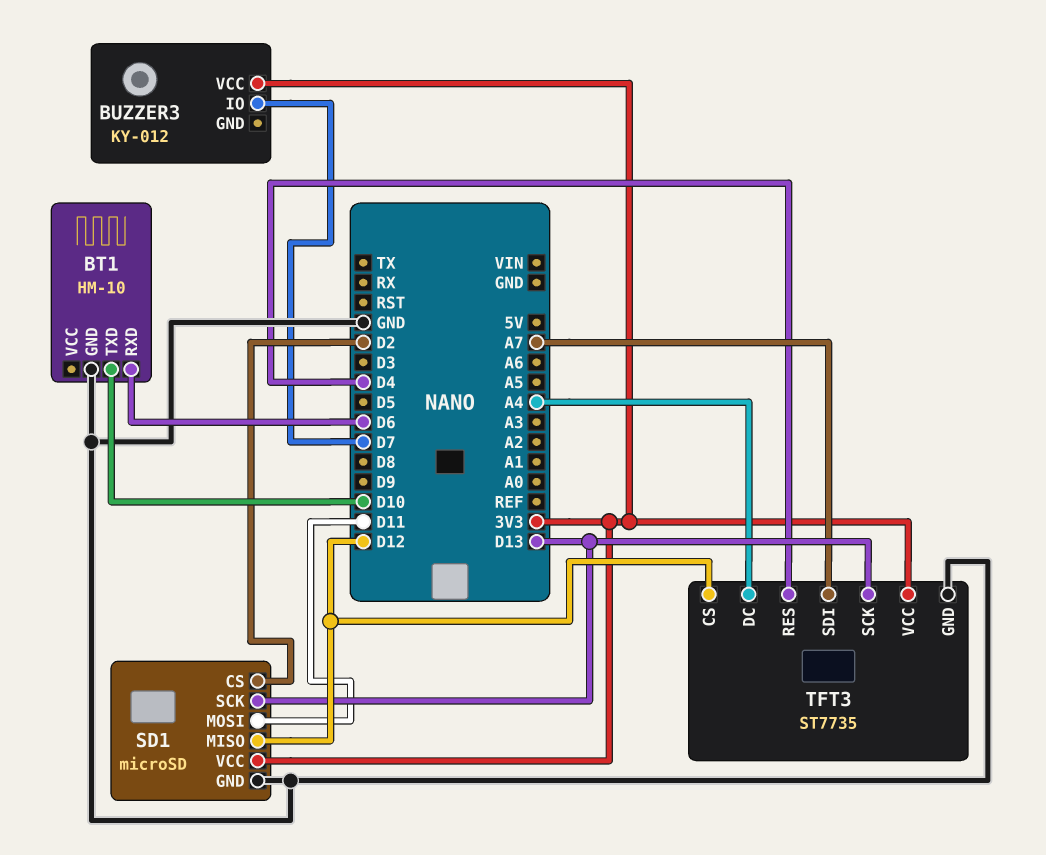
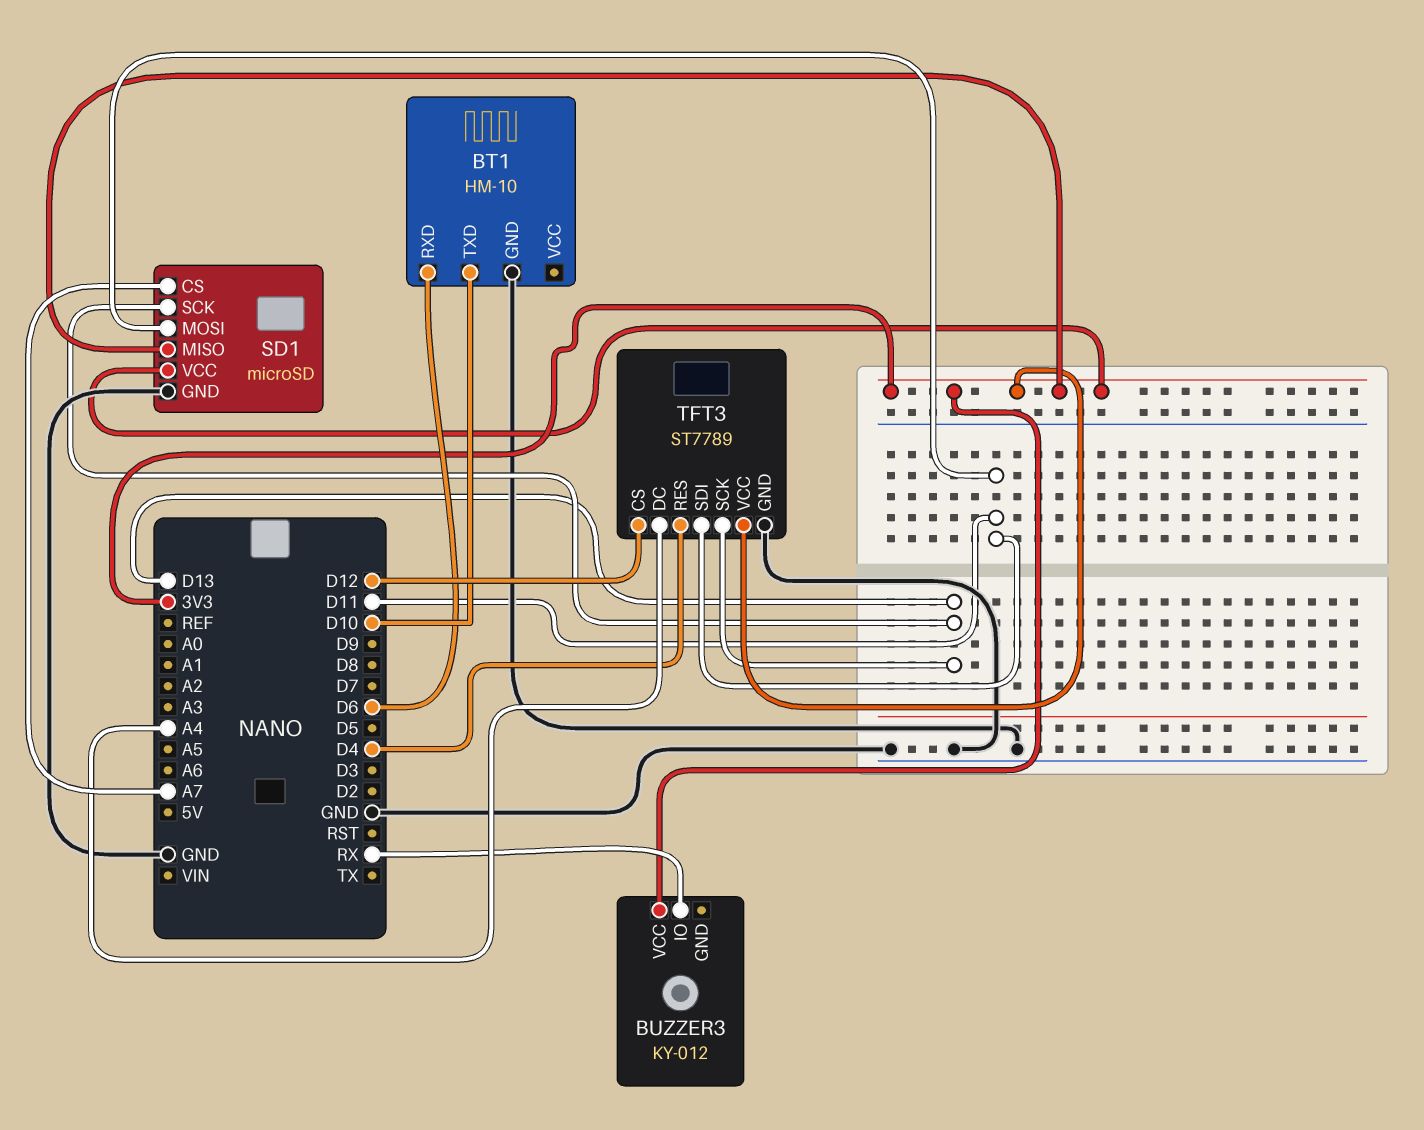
BUZZER3 pin IO: D7 -> RX
SD1 pin CS: D2 -> A7
SD1 pin MISO: D12 -> 3V3
TFT3: ST7735 -> ST7789
TFT3 pin SDI: A7 -> D11

